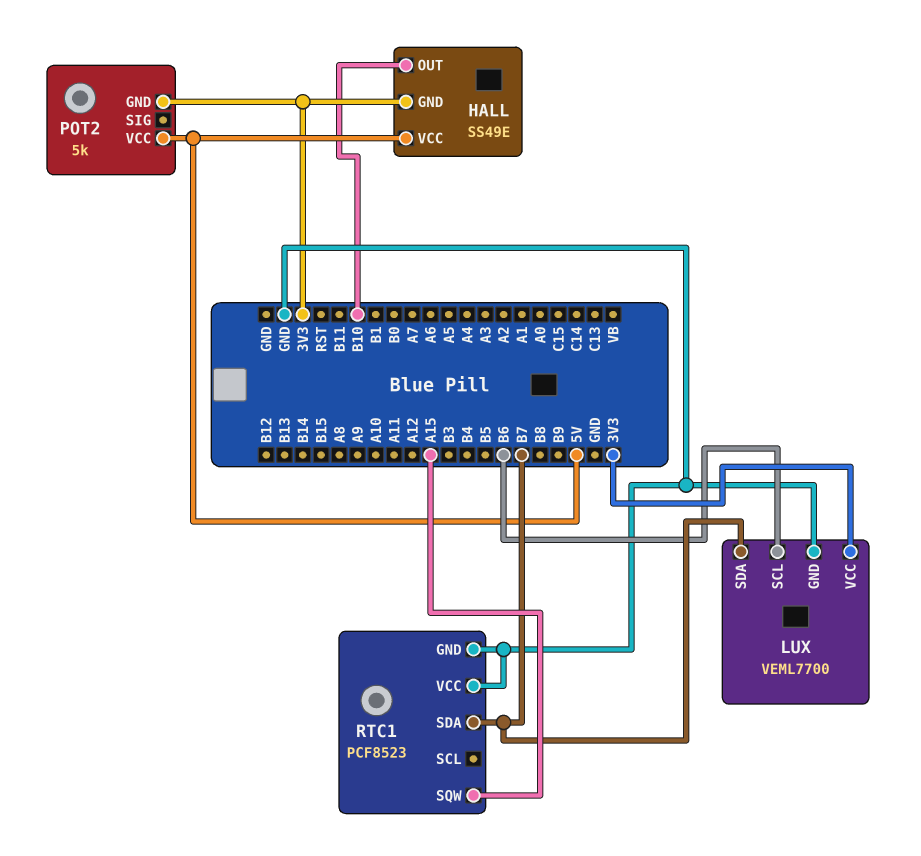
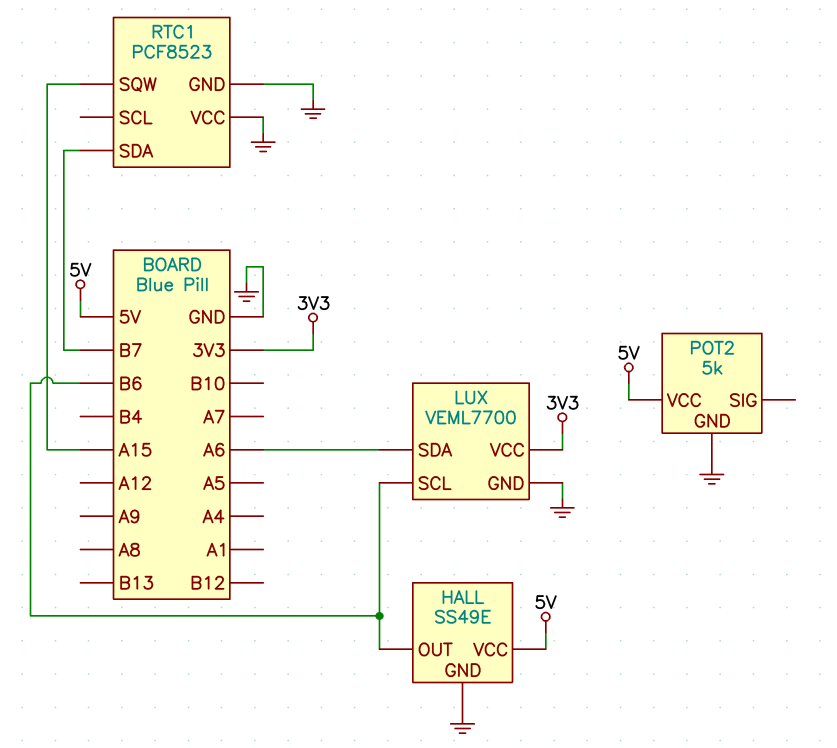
HALL pin GND: 3V3 -> GND
HALL pin OUT: B10 -> B6
LUX pin SDA: B7 -> A6
POT2 pin GND: 3V3 -> GND

